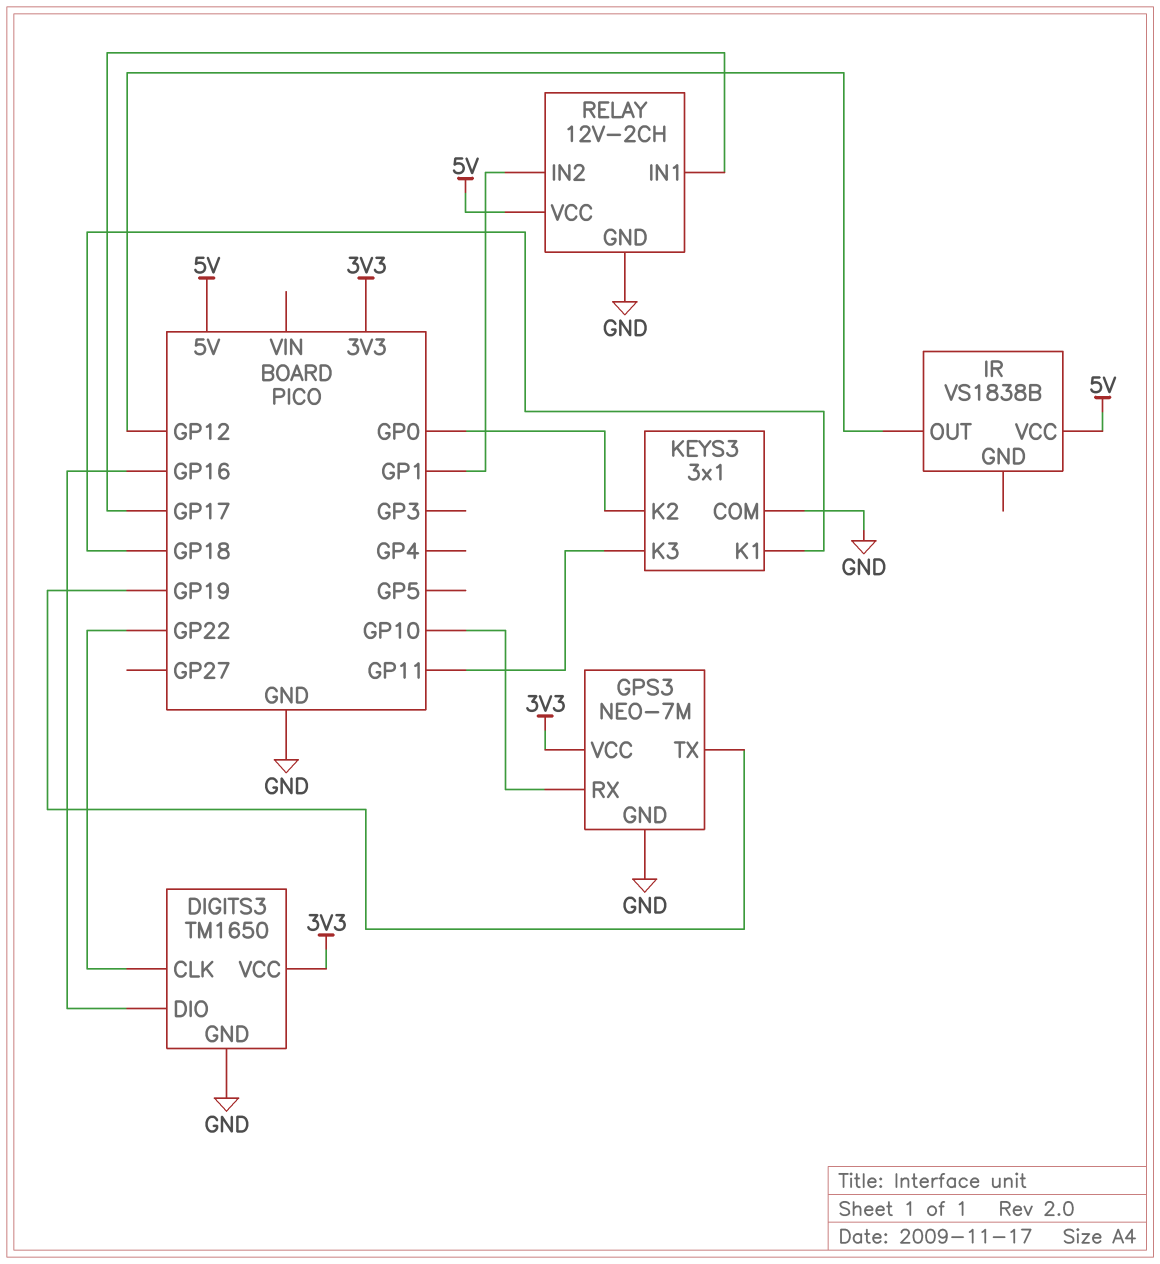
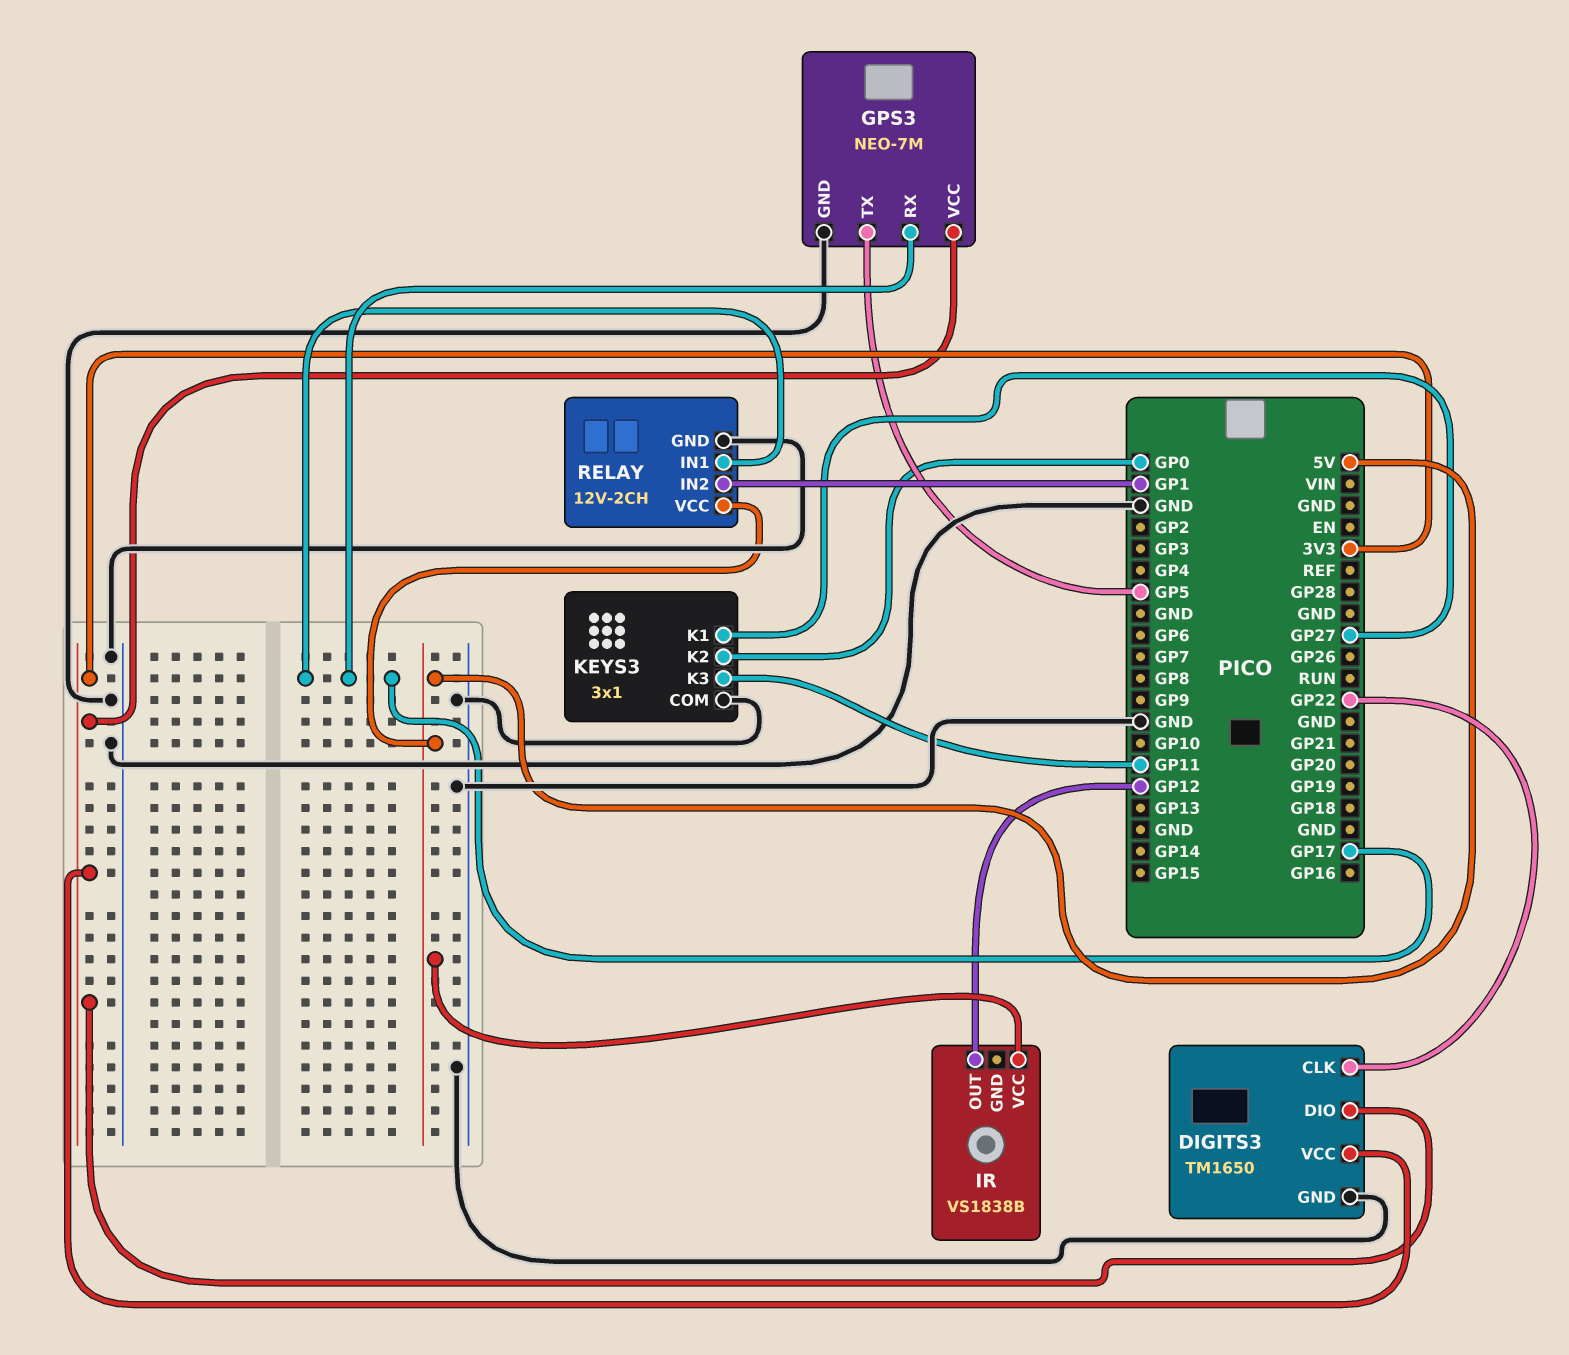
DIGITS3 pin DIO: GP16 -> 3V3
GPS3 pin RX: GP10 -> GP17
GPS3 pin TX: GP19 -> GP5
KEYS3 pin K1: GP18 -> GP27

